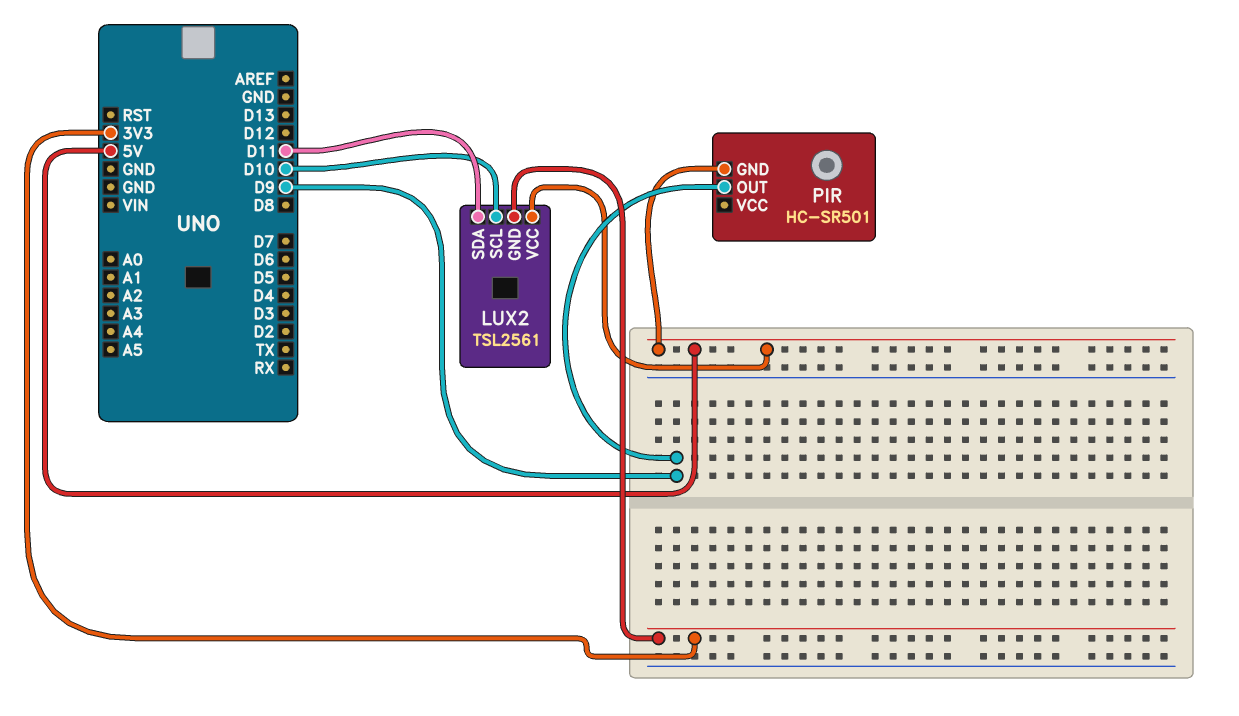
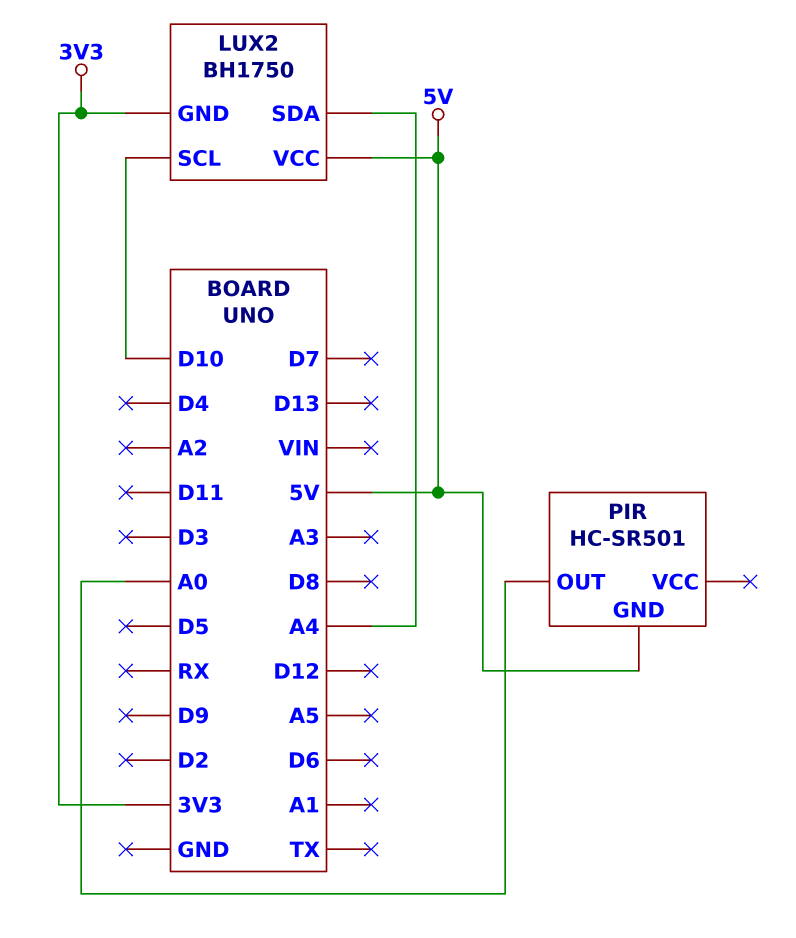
LUX2: TSL2561 -> BH1750
LUX2 pin SDA: D11 -> A4
PIR pin OUT: D9 -> A0

